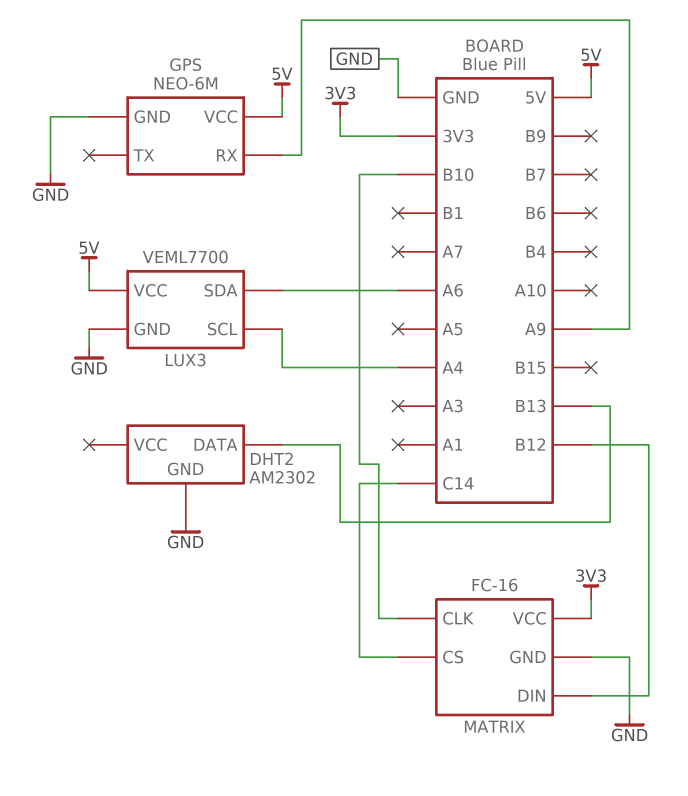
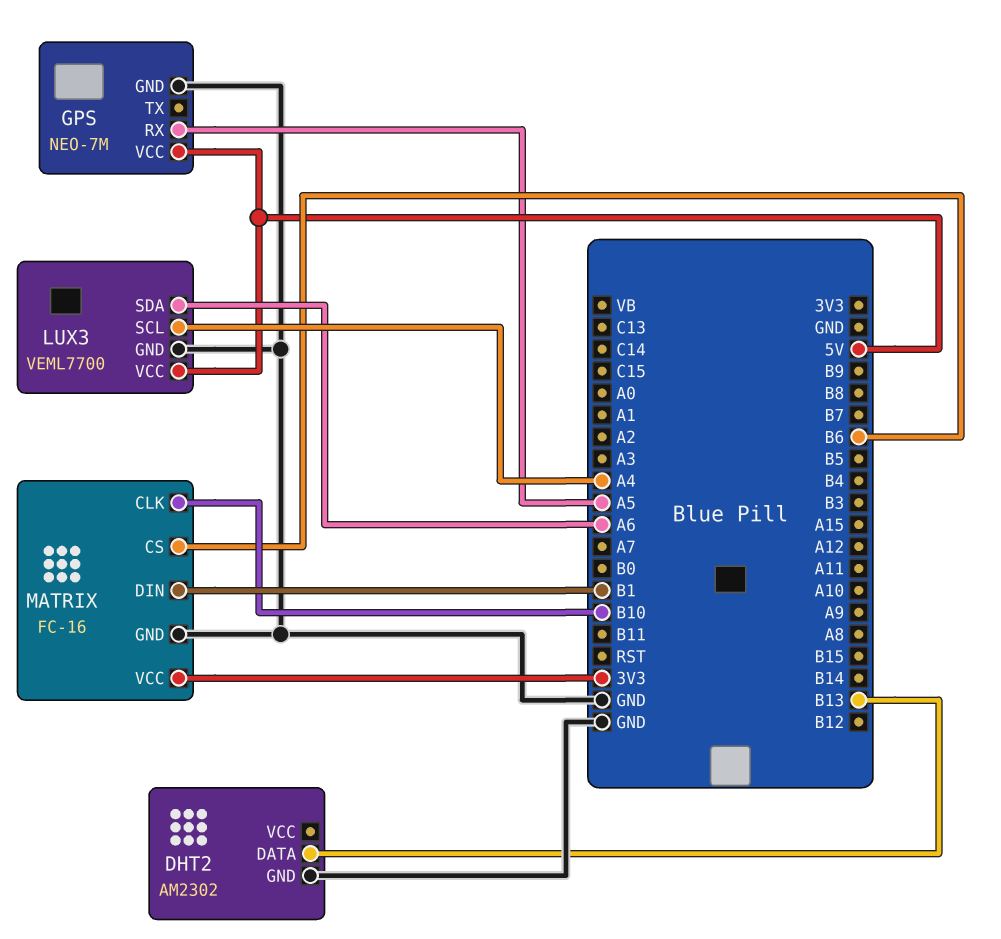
GPS: NEO-6M -> NEO-7M
GPS pin RX: A9 -> A5
MATRIX pin CS: C14 -> B6
MATRIX pin DIN: B12 -> B1

